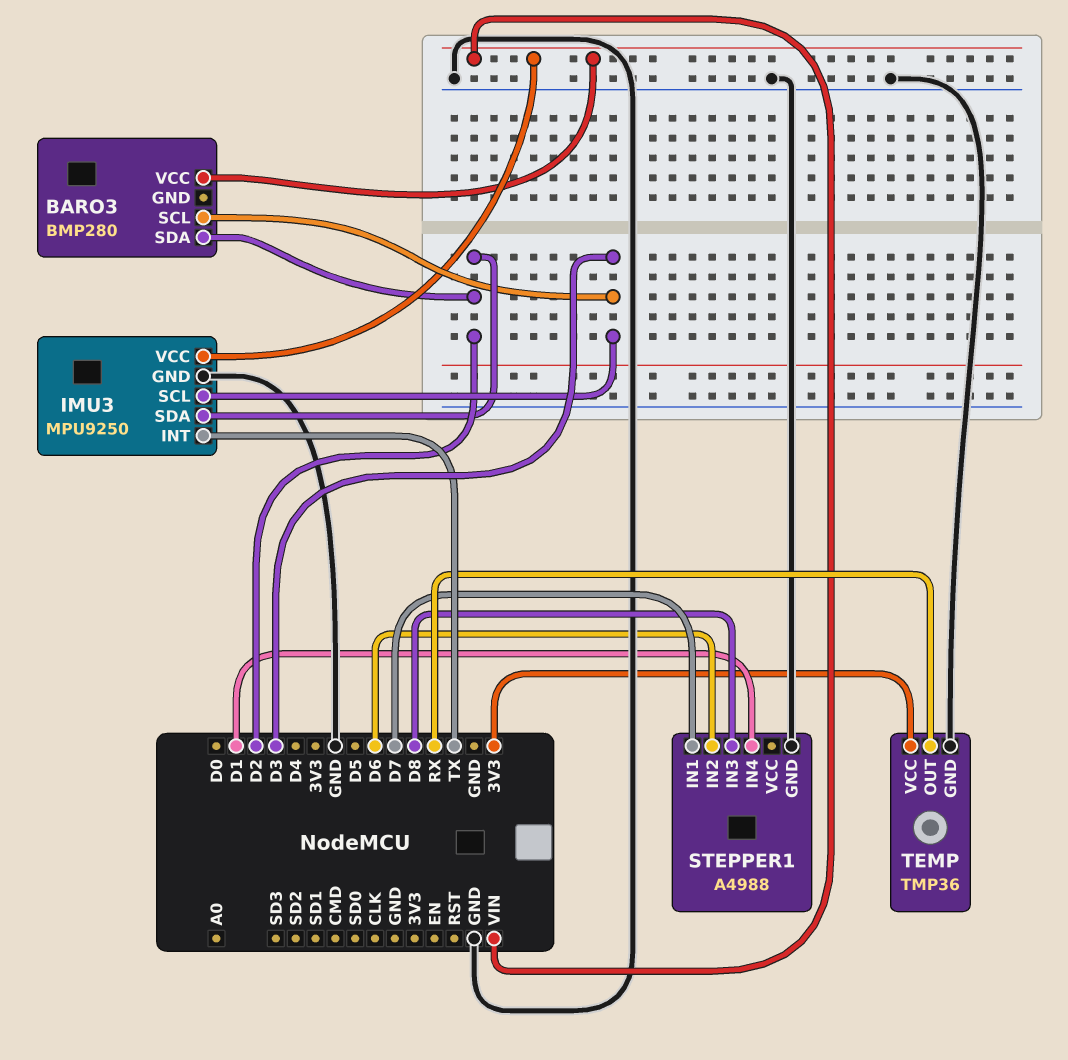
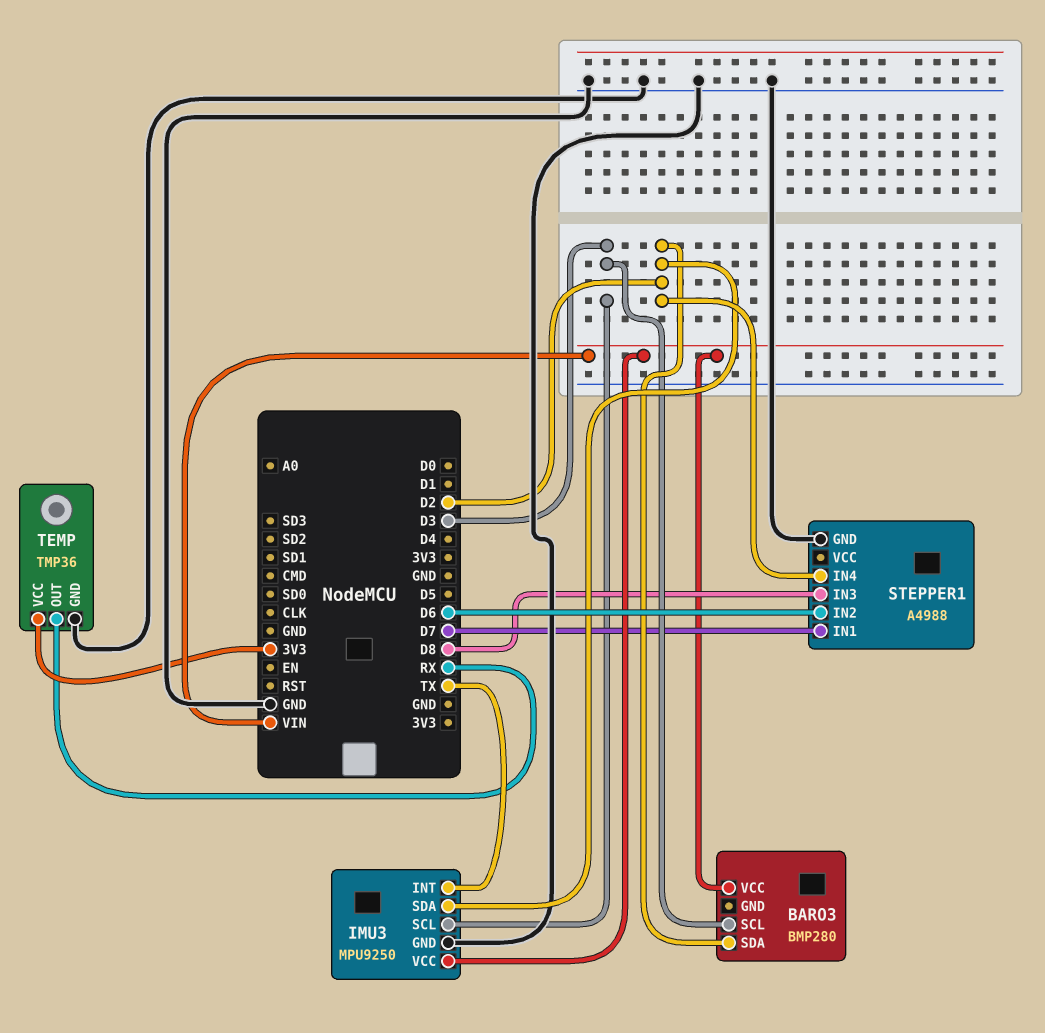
STEPPER1 pin IN4: D1 -> D2

